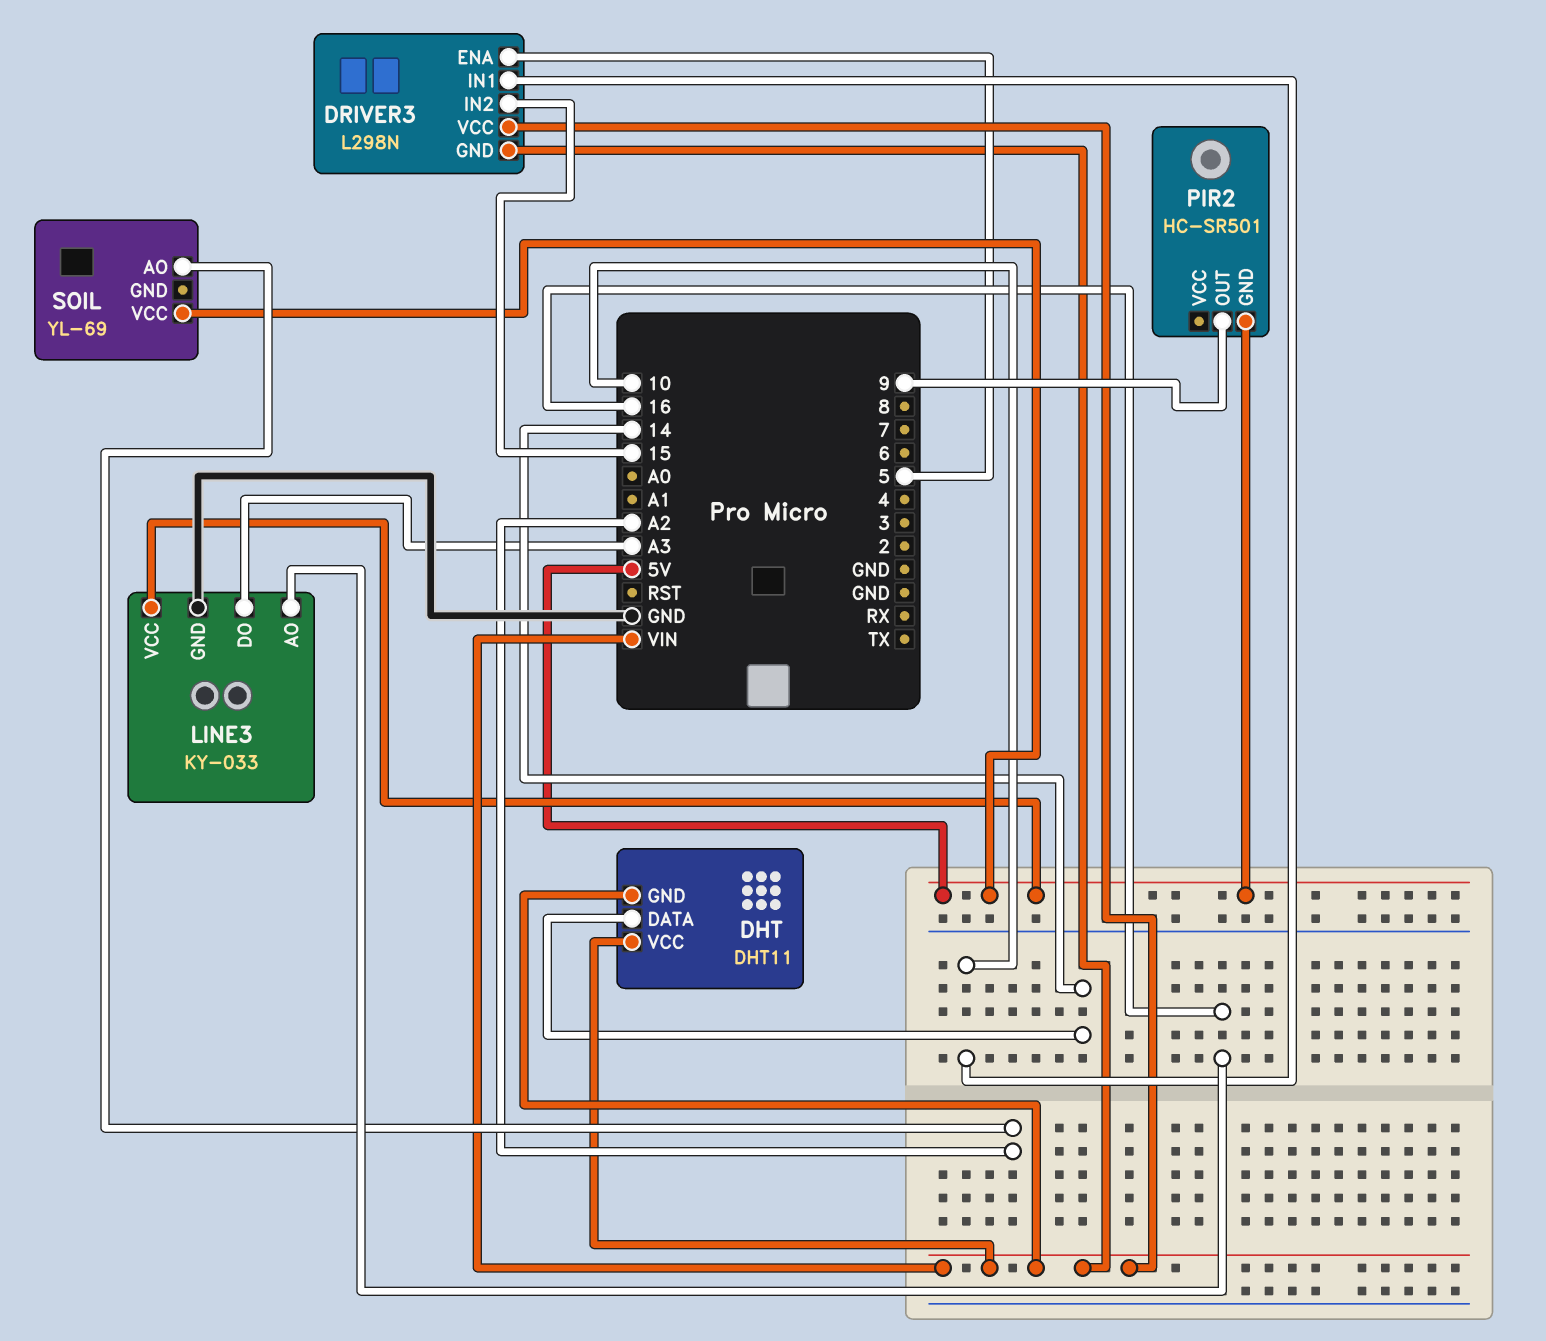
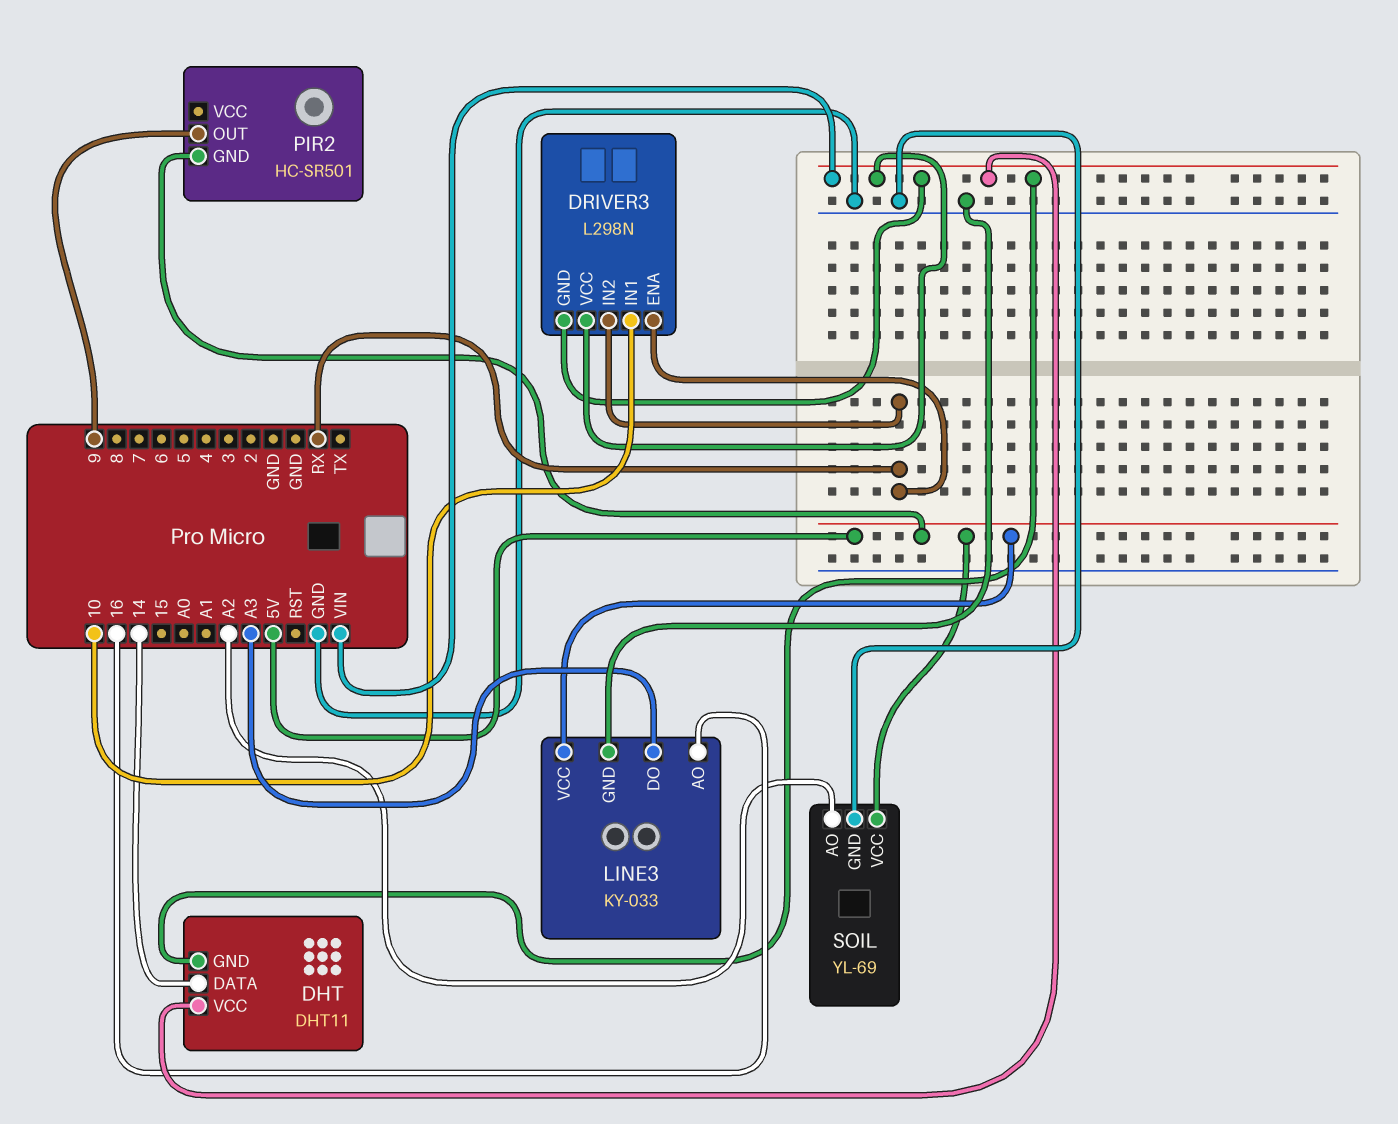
DRIVER3 pin ENA: 5 -> RX
DRIVER3 pin IN2: 15 -> RX
SOIL pin GND: none -> GND

